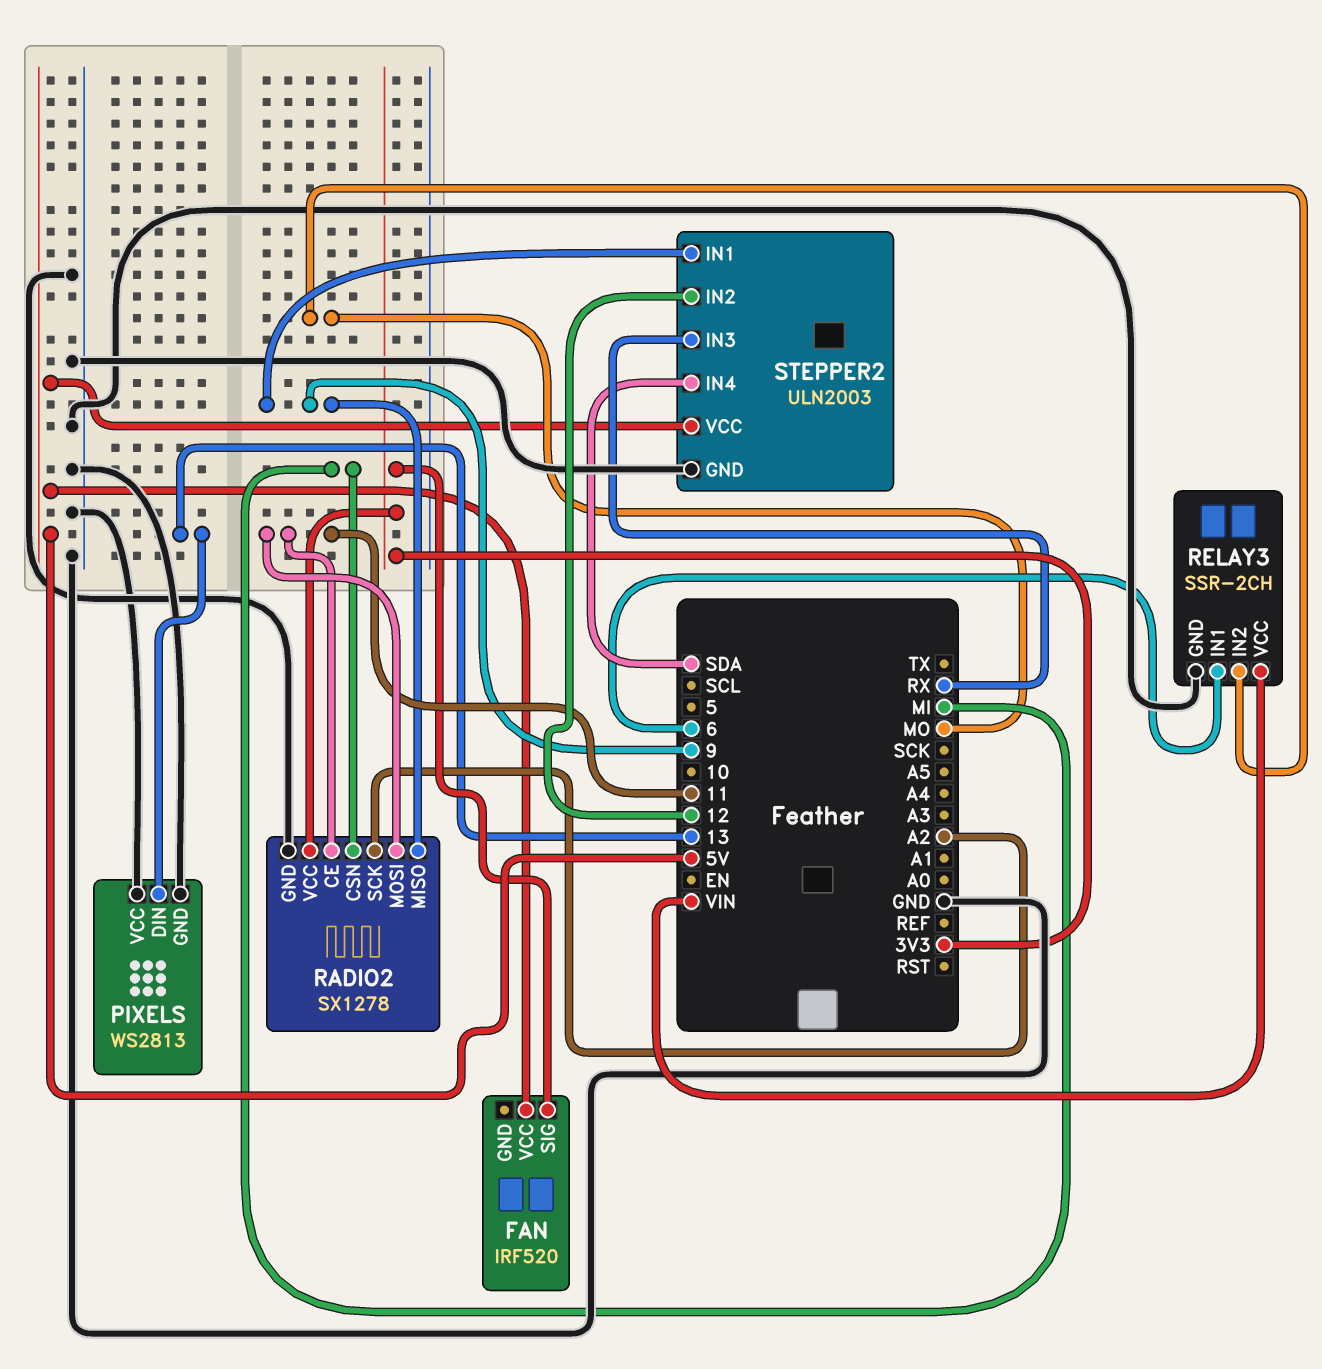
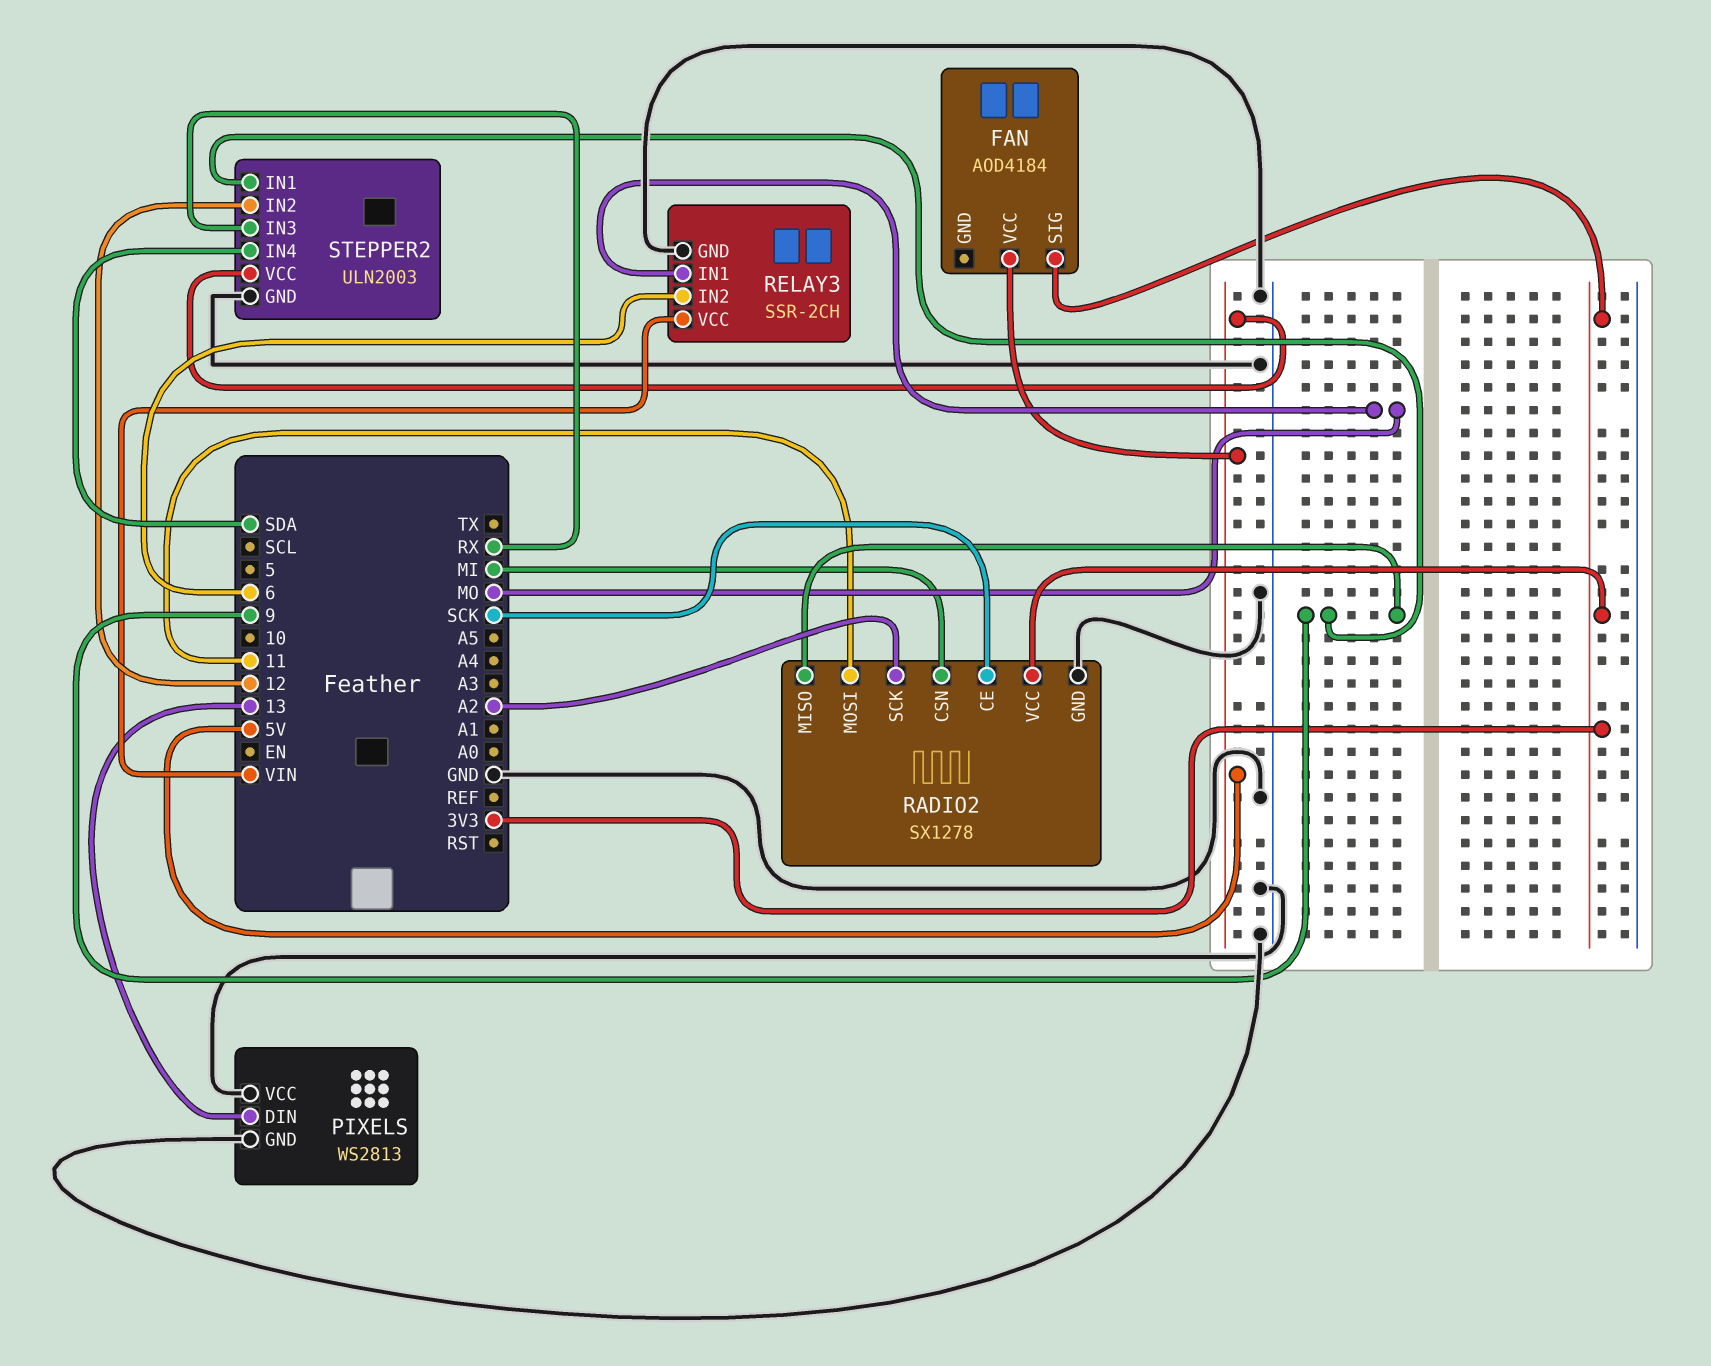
FAN: IRF520 -> AOD4184
RADIO2 pin CE: 11 -> SCK
RELAY3 pin IN1: 6 -> MO
RELAY3 pin IN2: MO -> 6

